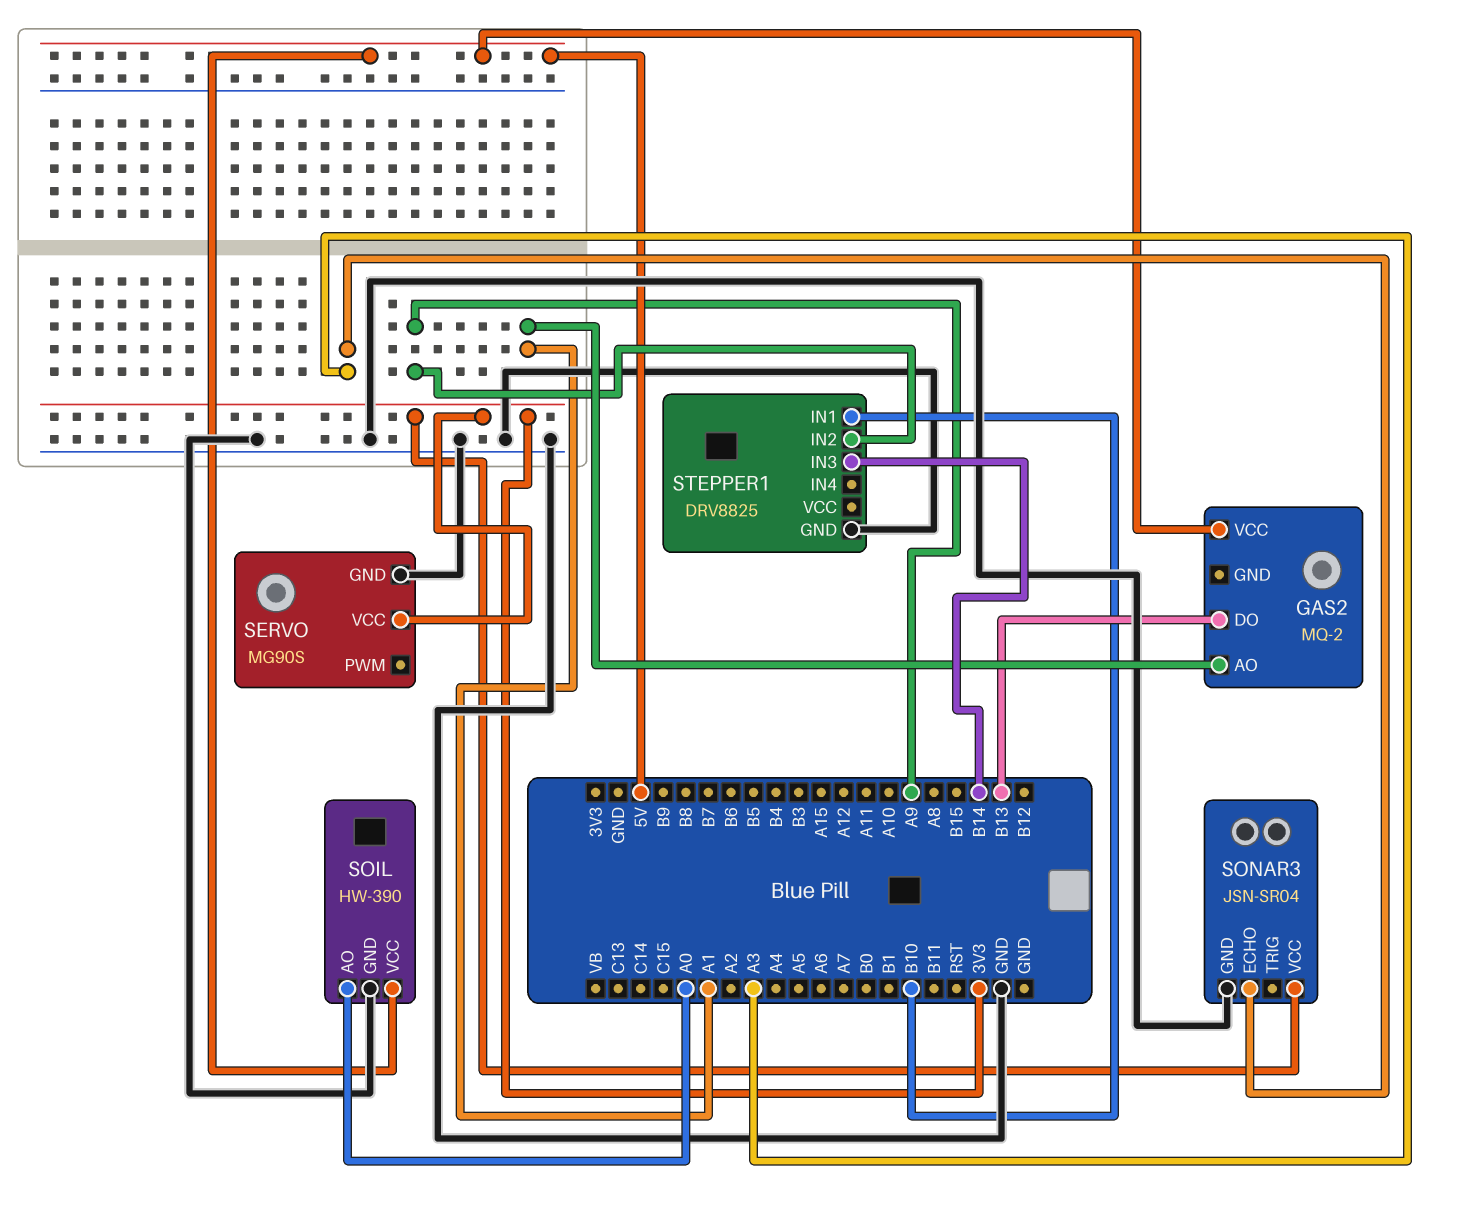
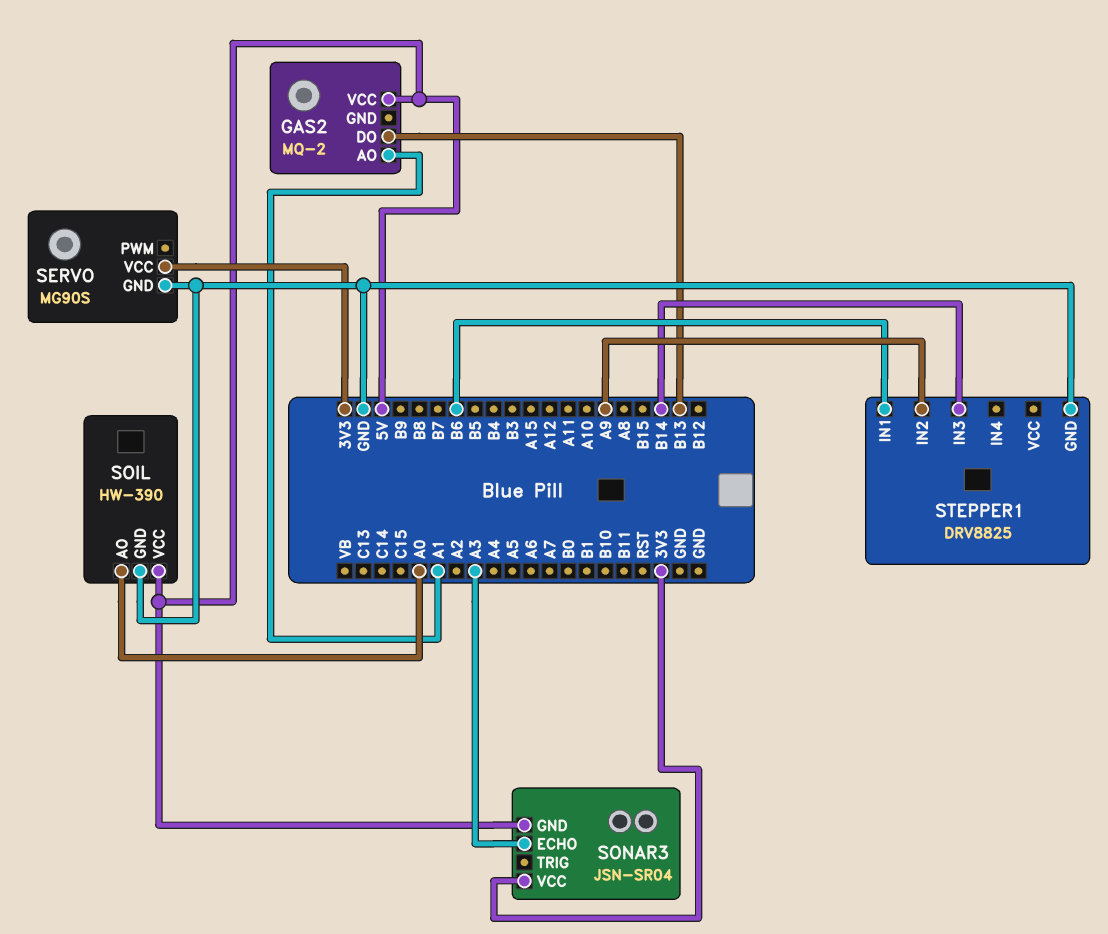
SONAR3 pin GND: GND -> 5V
STEPPER1 pin IN1: B10 -> B6

